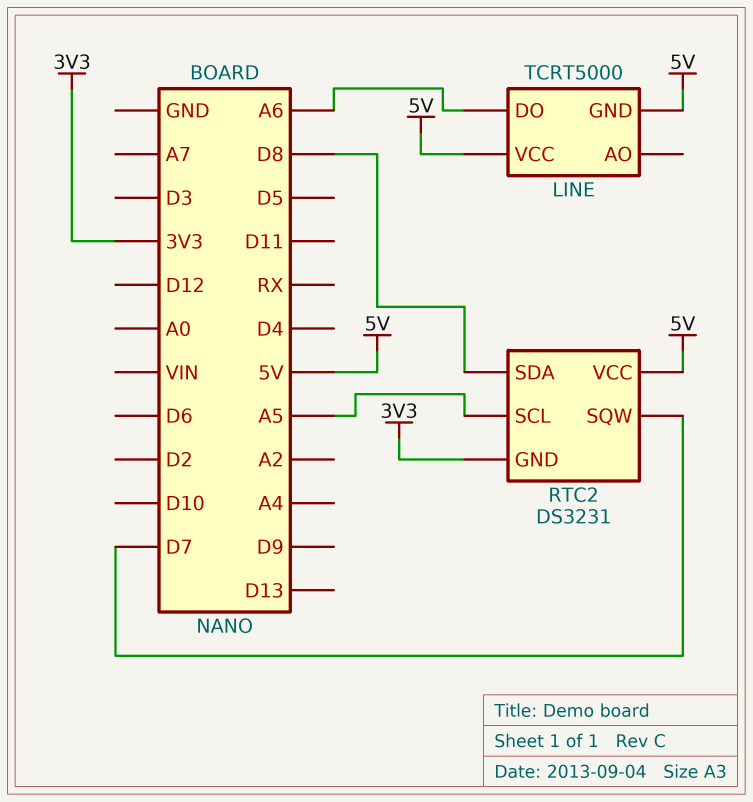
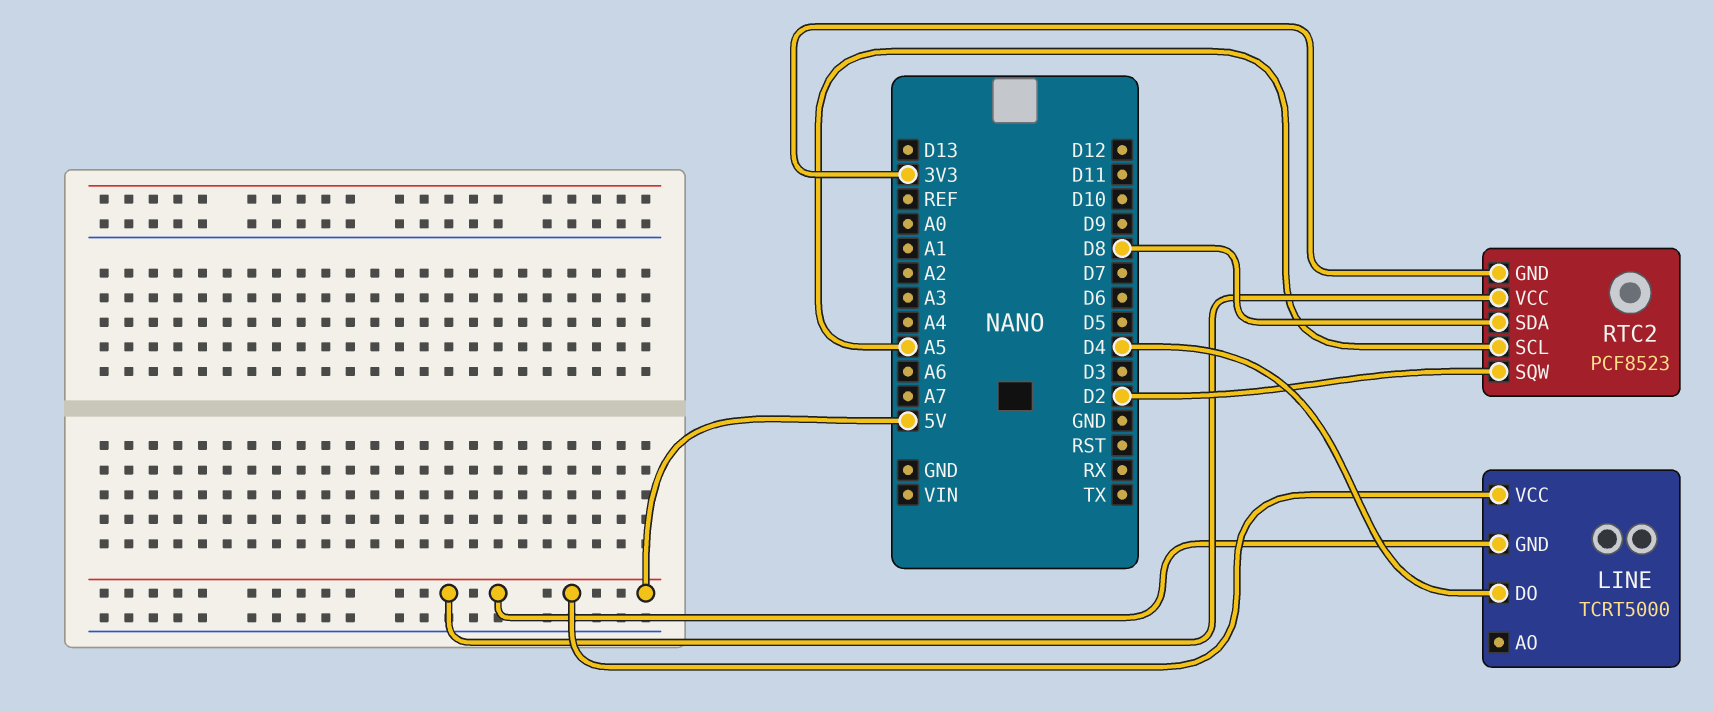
LINE pin DO: A6 -> D4
RTC2: DS3231 -> PCF8523
RTC2 pin SQW: D7 -> D2

